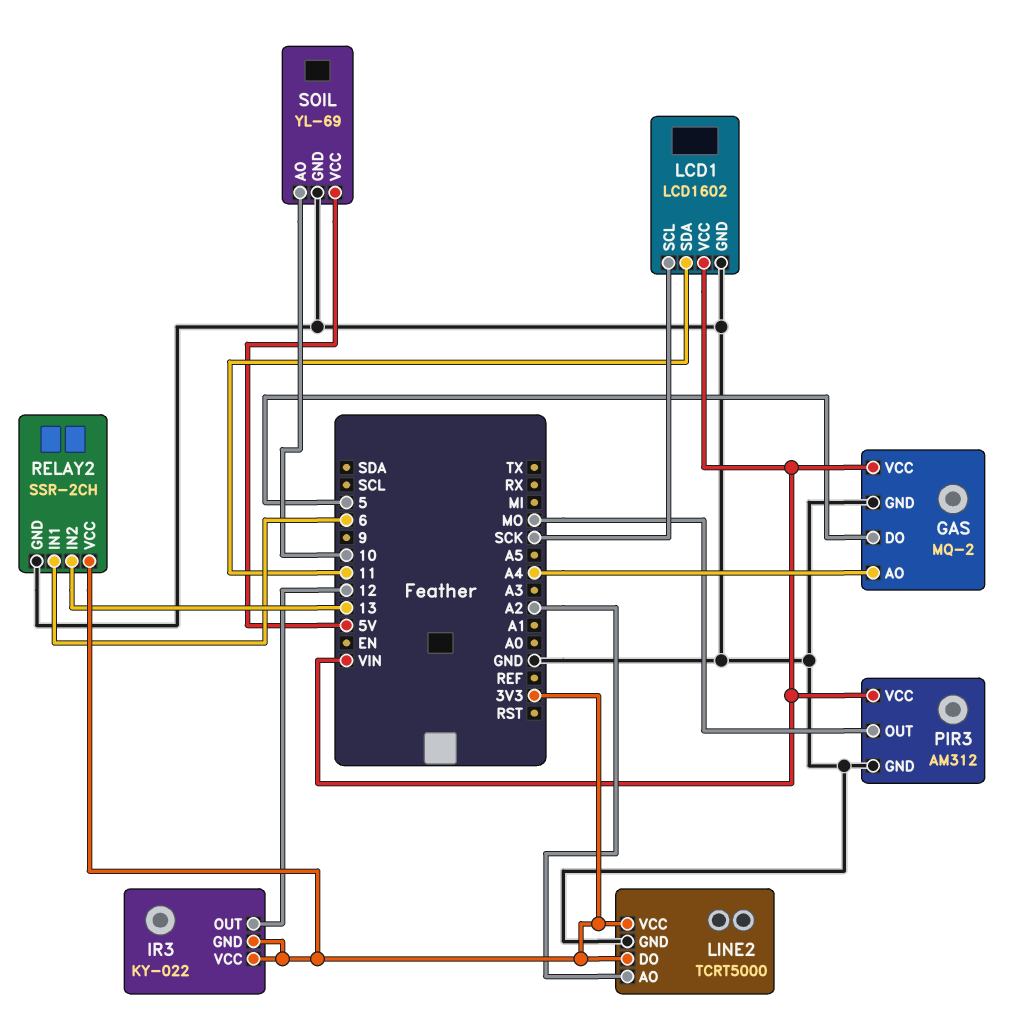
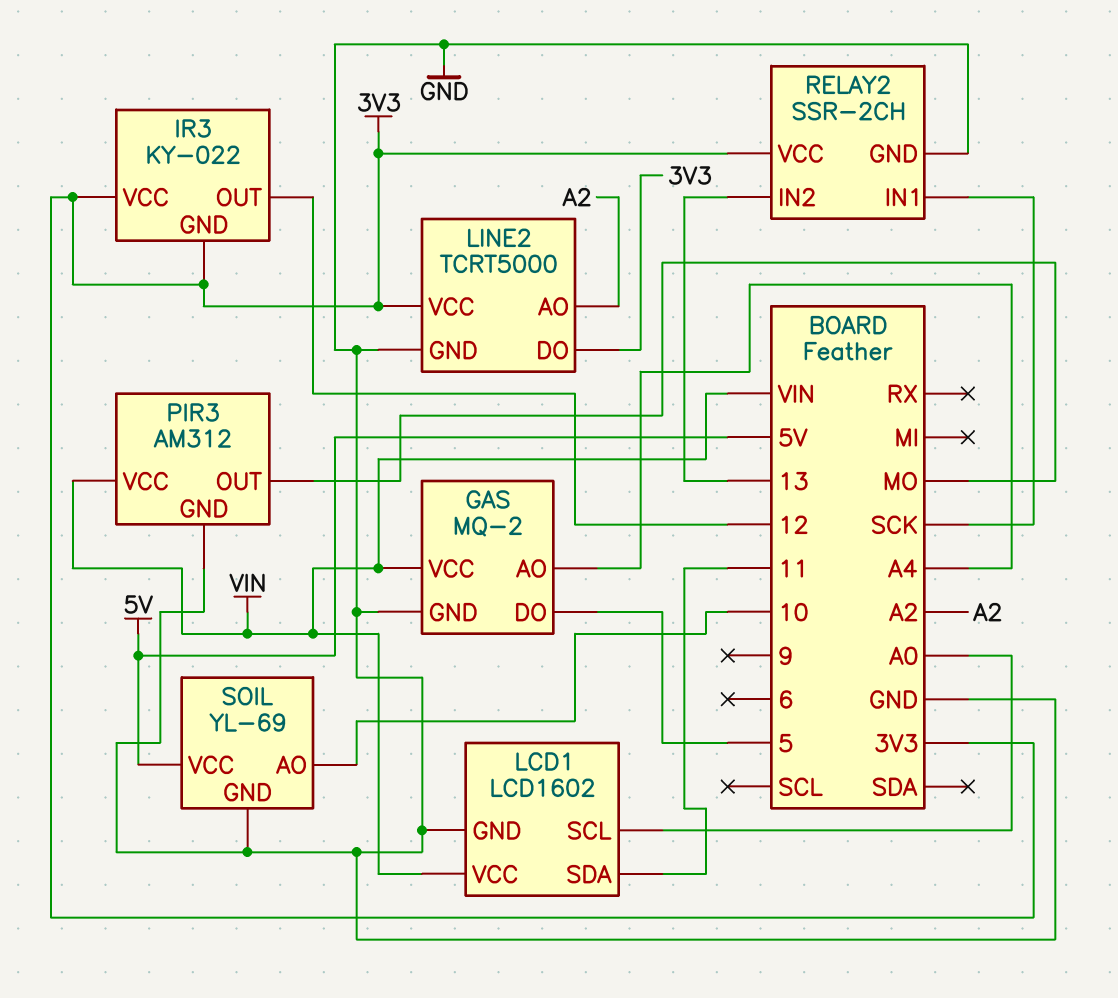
LCD1 pin SCL: SCK -> A0
RELAY2 pin IN1: 6 -> SCK

